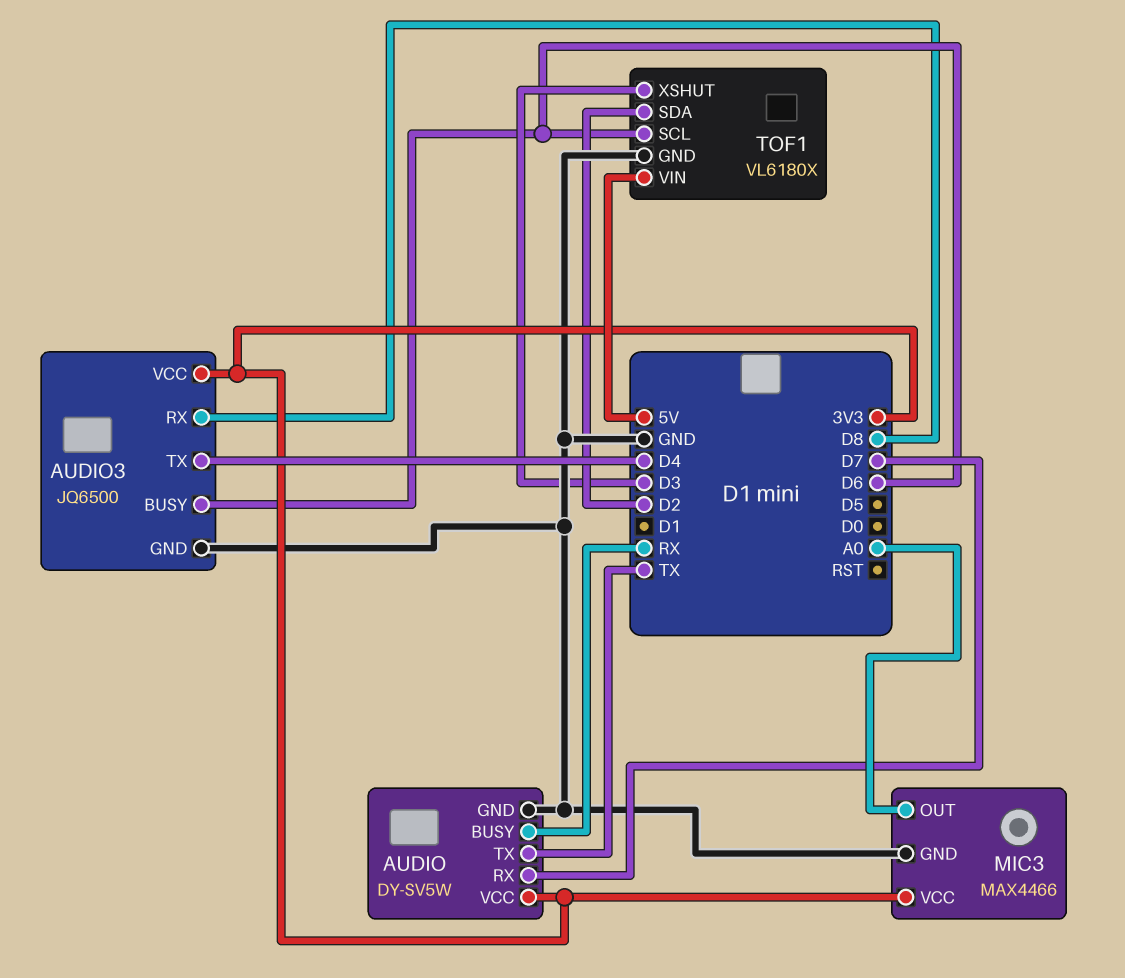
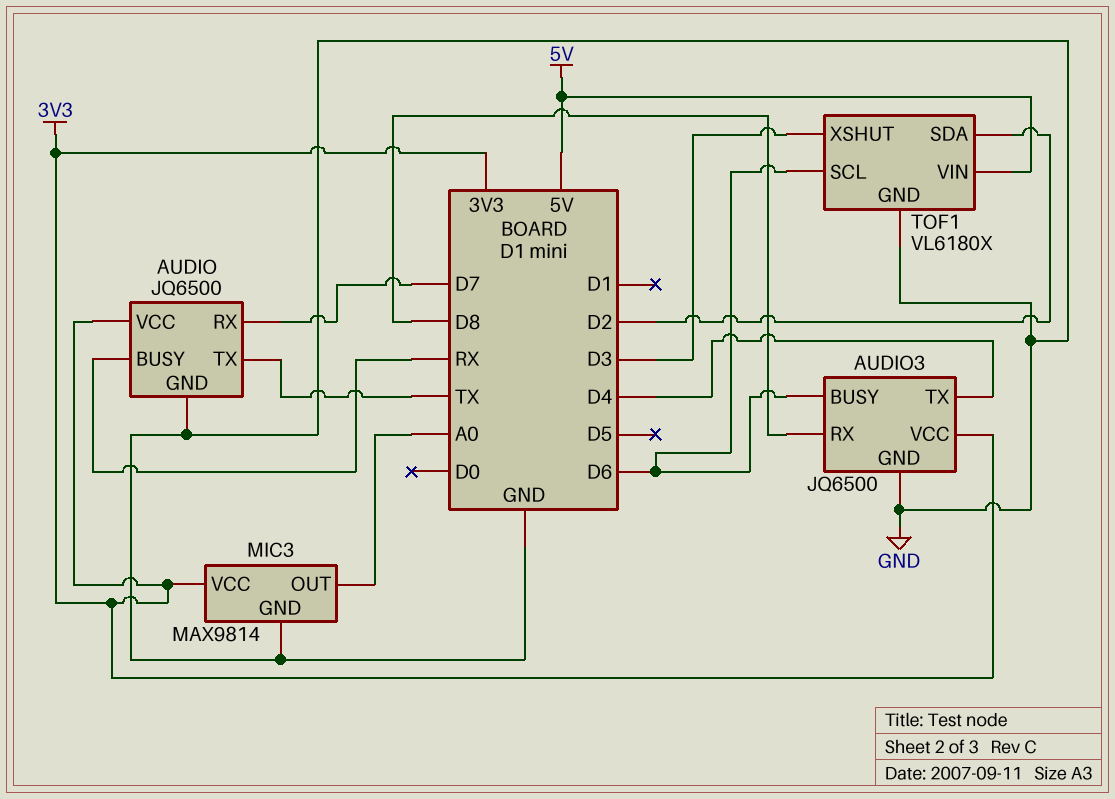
AUDIO: DY-SV5W -> JQ6500
MIC3: MAX4466 -> MAX9814

